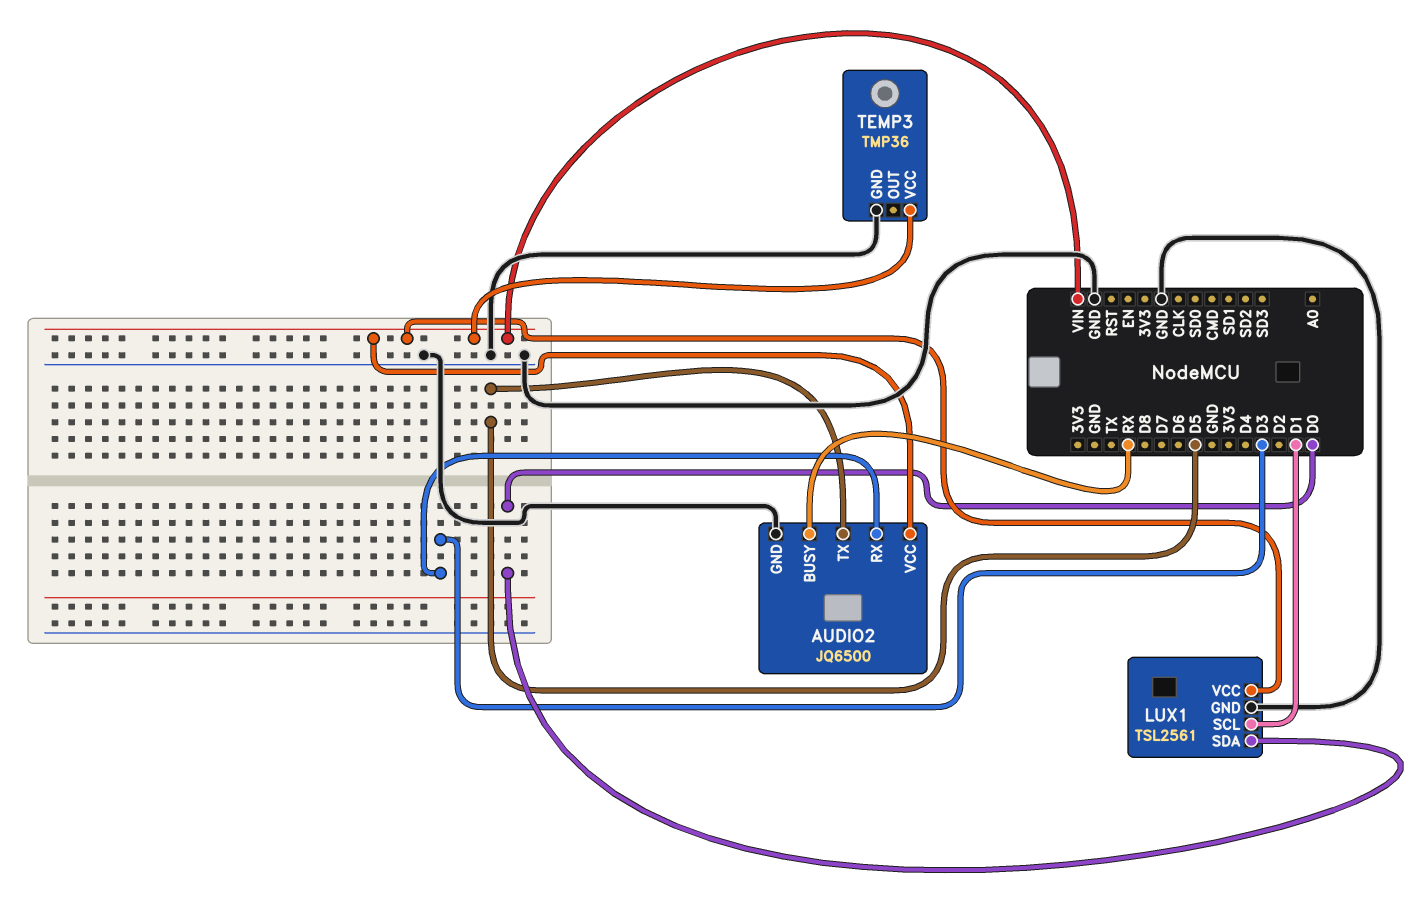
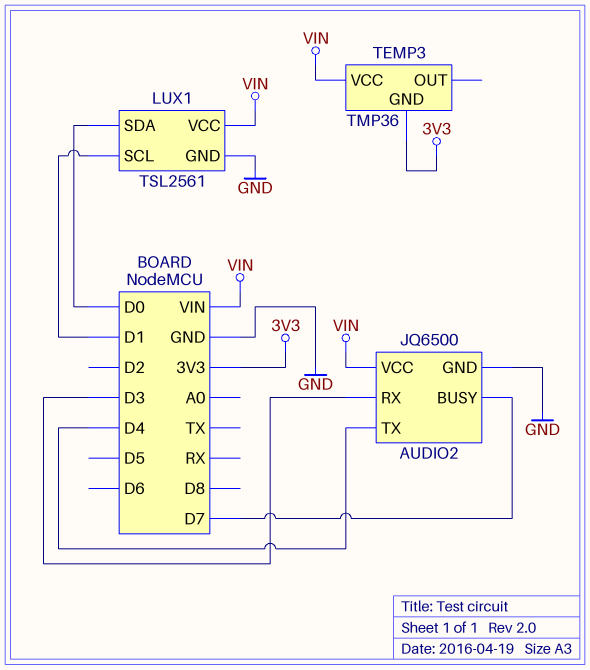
AUDIO2 pin BUSY: RX -> D7
AUDIO2 pin TX: D5 -> D4
TEMP3 pin GND: GND -> 3V3

